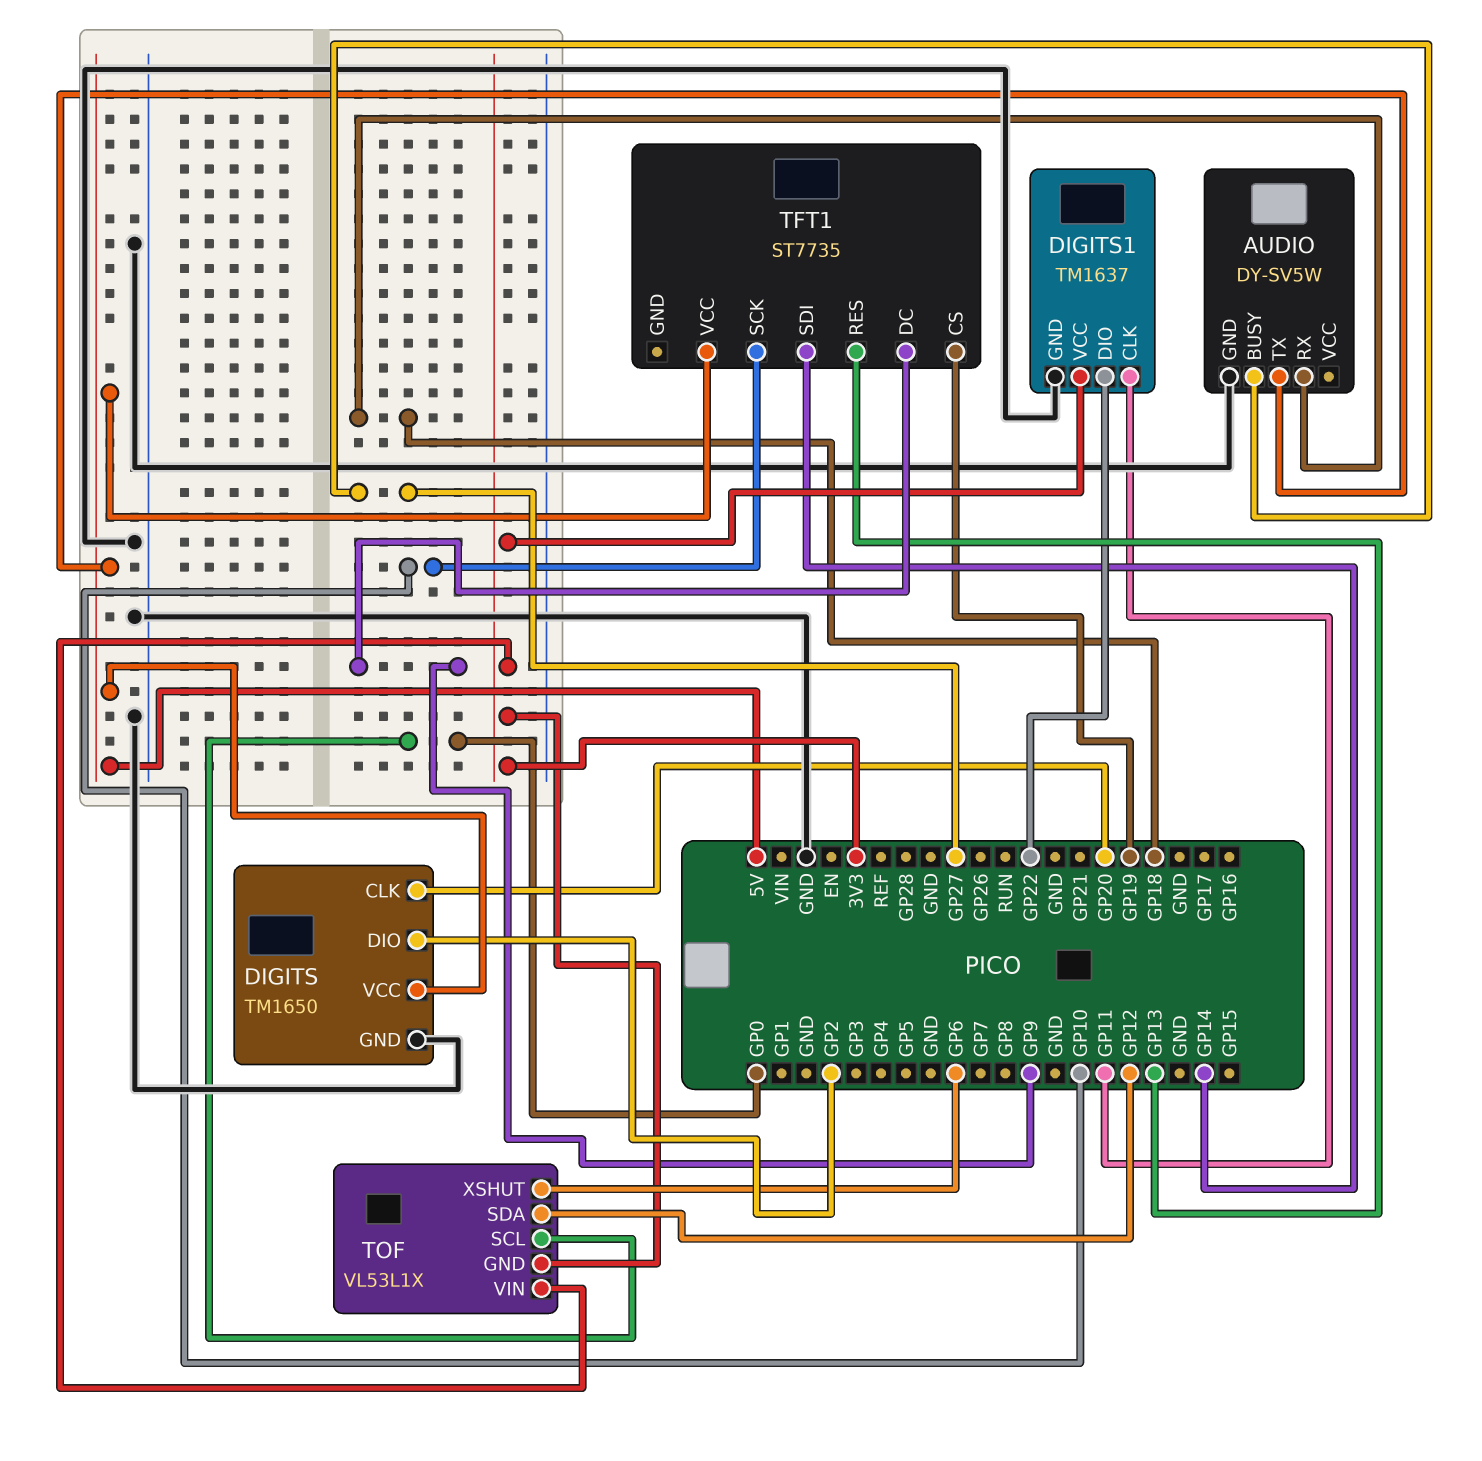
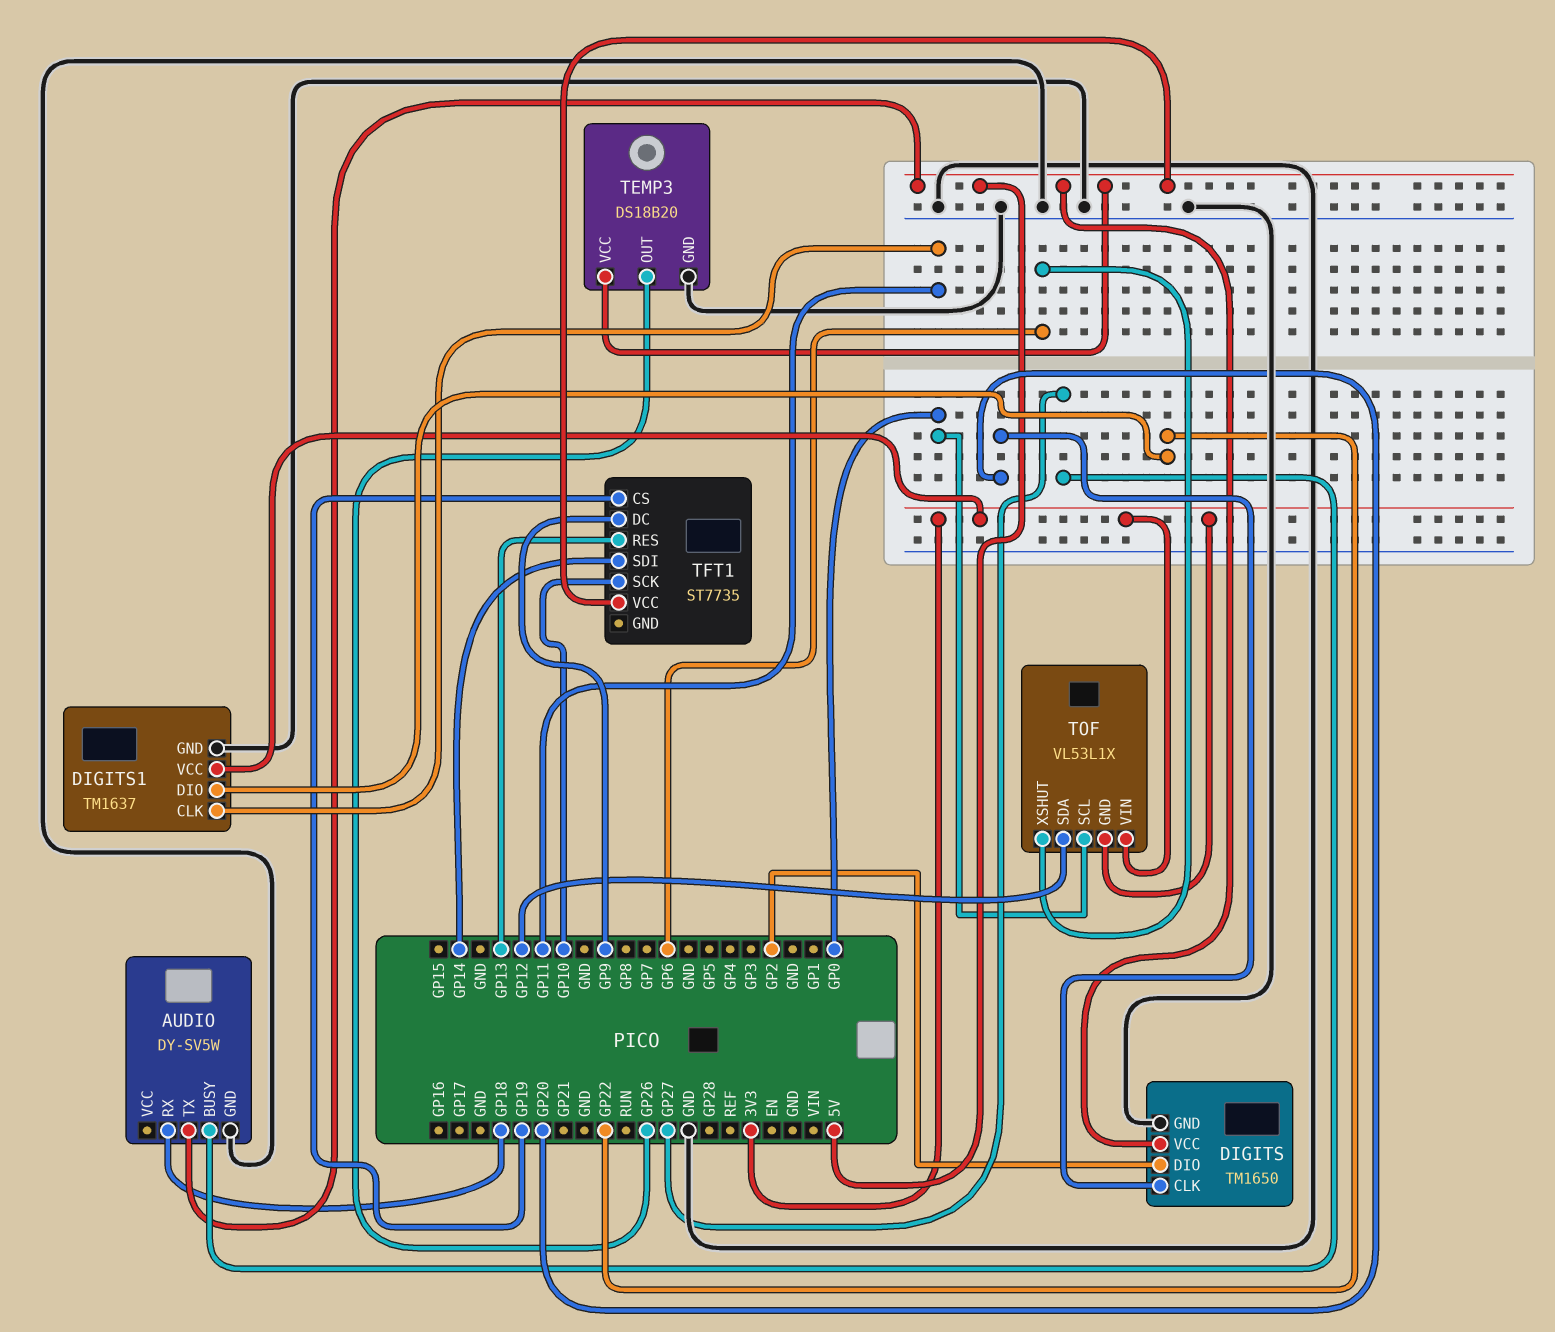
TEMP3: none -> DS18B20
TEMP3 pin GND: none -> GND
TEMP3 pin OUT: none -> GP26
TEMP3 pin VCC: none -> 5V

